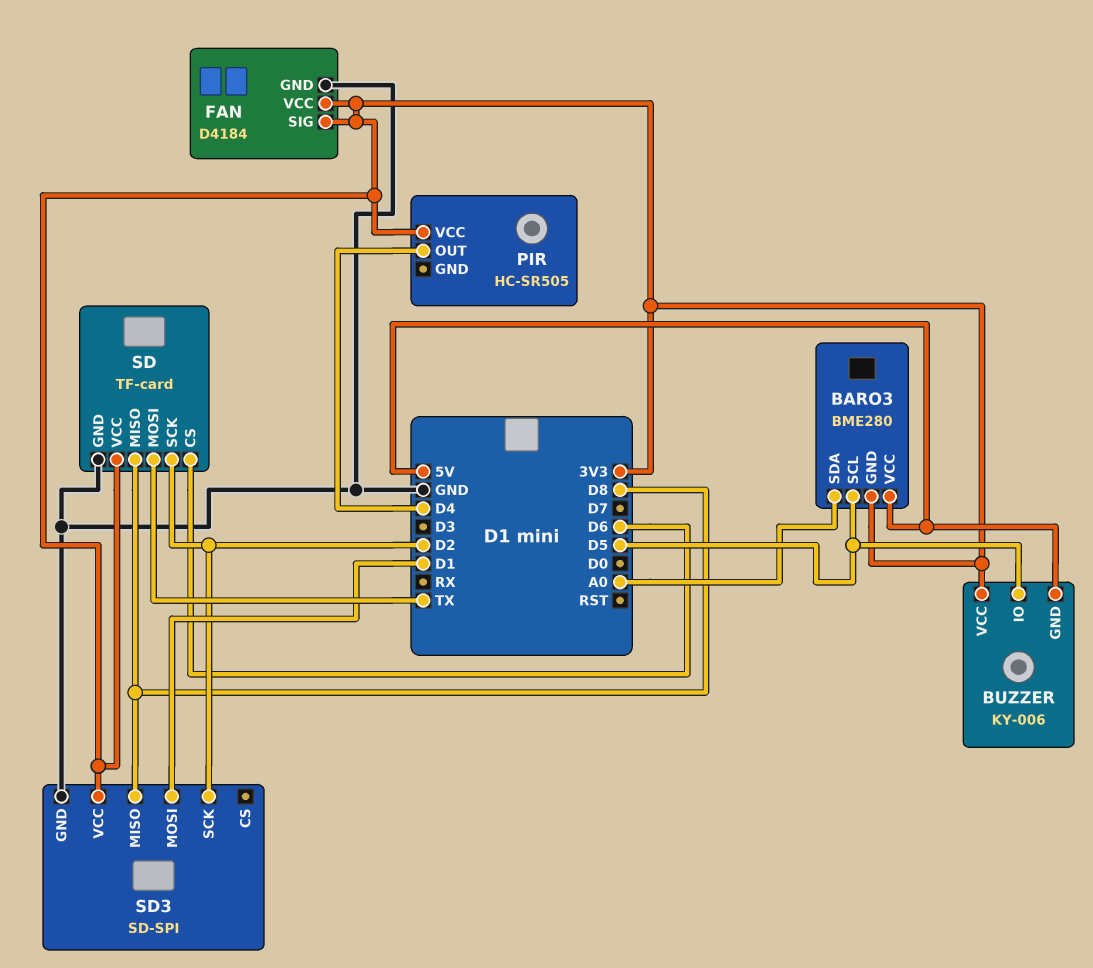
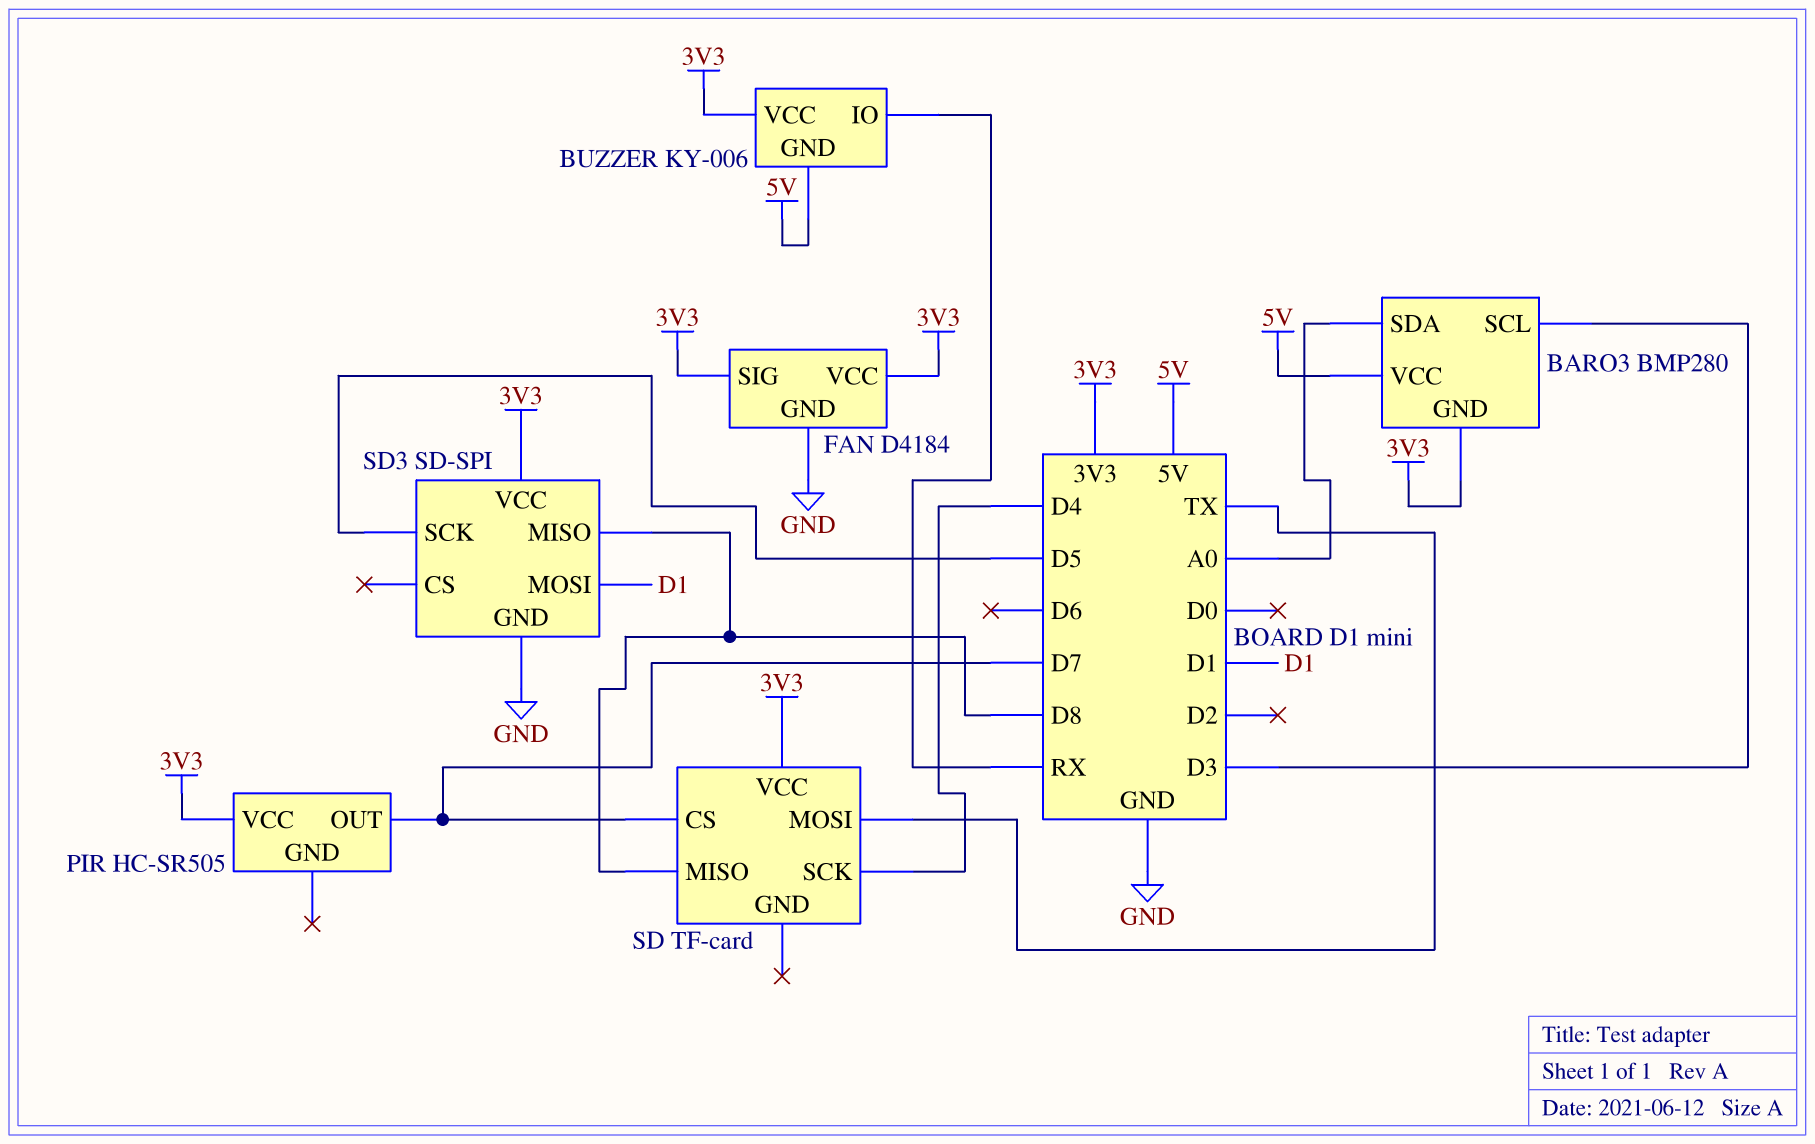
BARO3: BME280 -> BMP280
BARO3 pin SCL: D5 -> D3
BUZZER pin IO: D5 -> RX
PIR pin OUT: D4 -> D7
SD pin CS: D6 -> D7
SD pin GND: GND -> none
SD pin SCK: D2 -> D4
SD3 pin SCK: D2 -> D5

